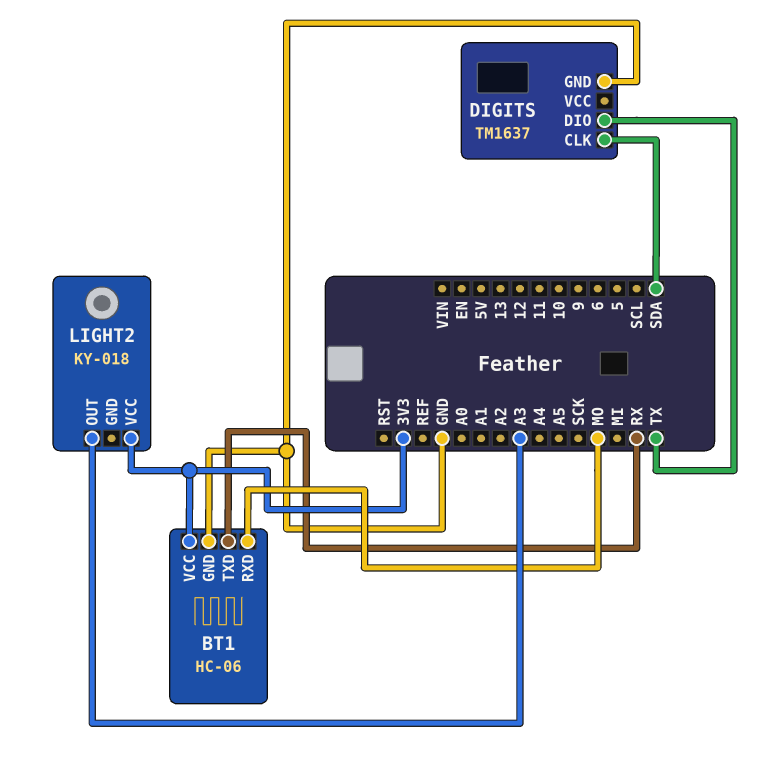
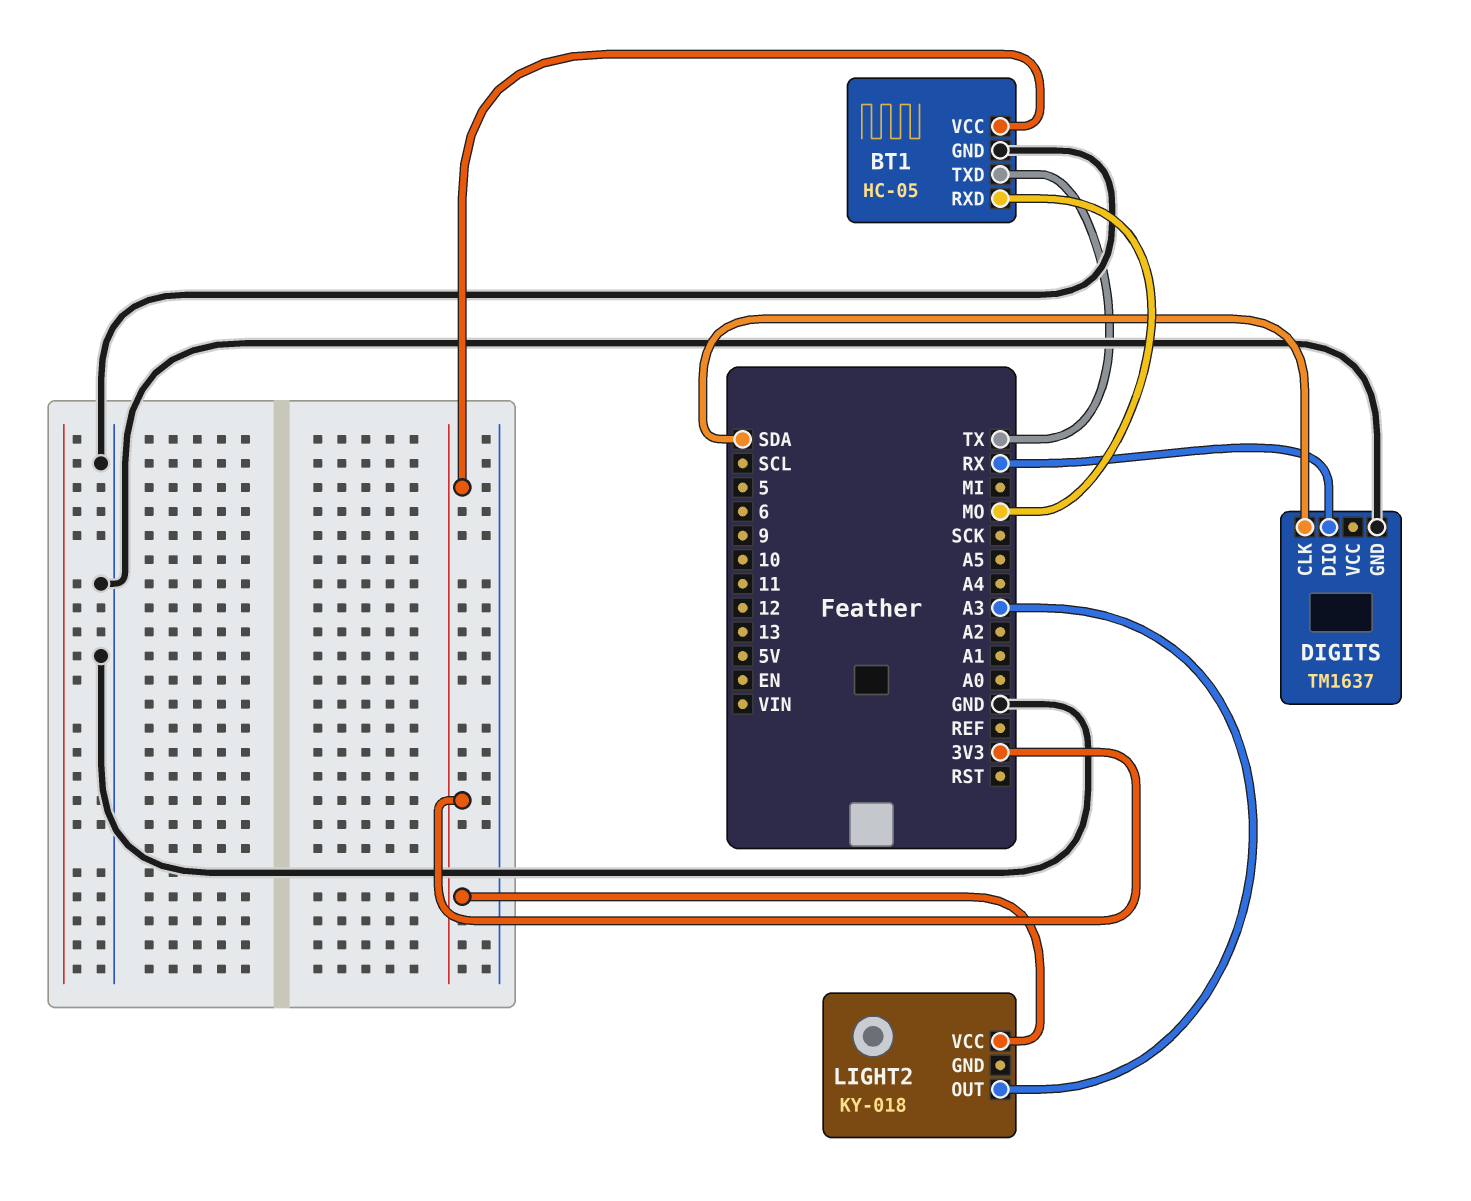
BT1: HC-06 -> HC-05
BT1 pin TXD: RX -> TX
DIGITS pin DIO: TX -> RX

